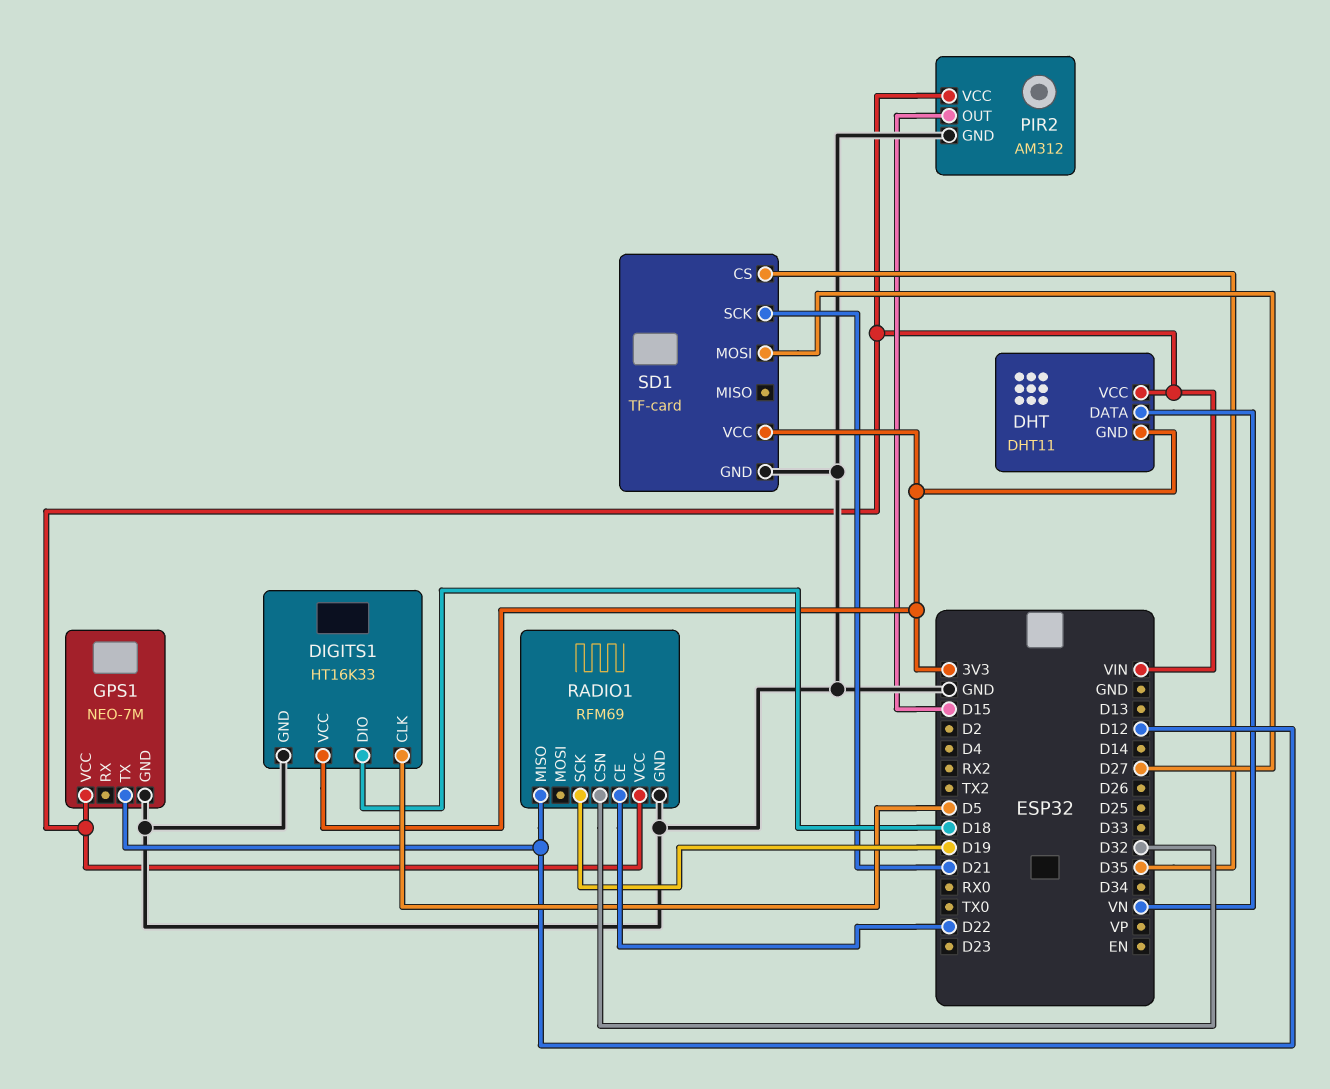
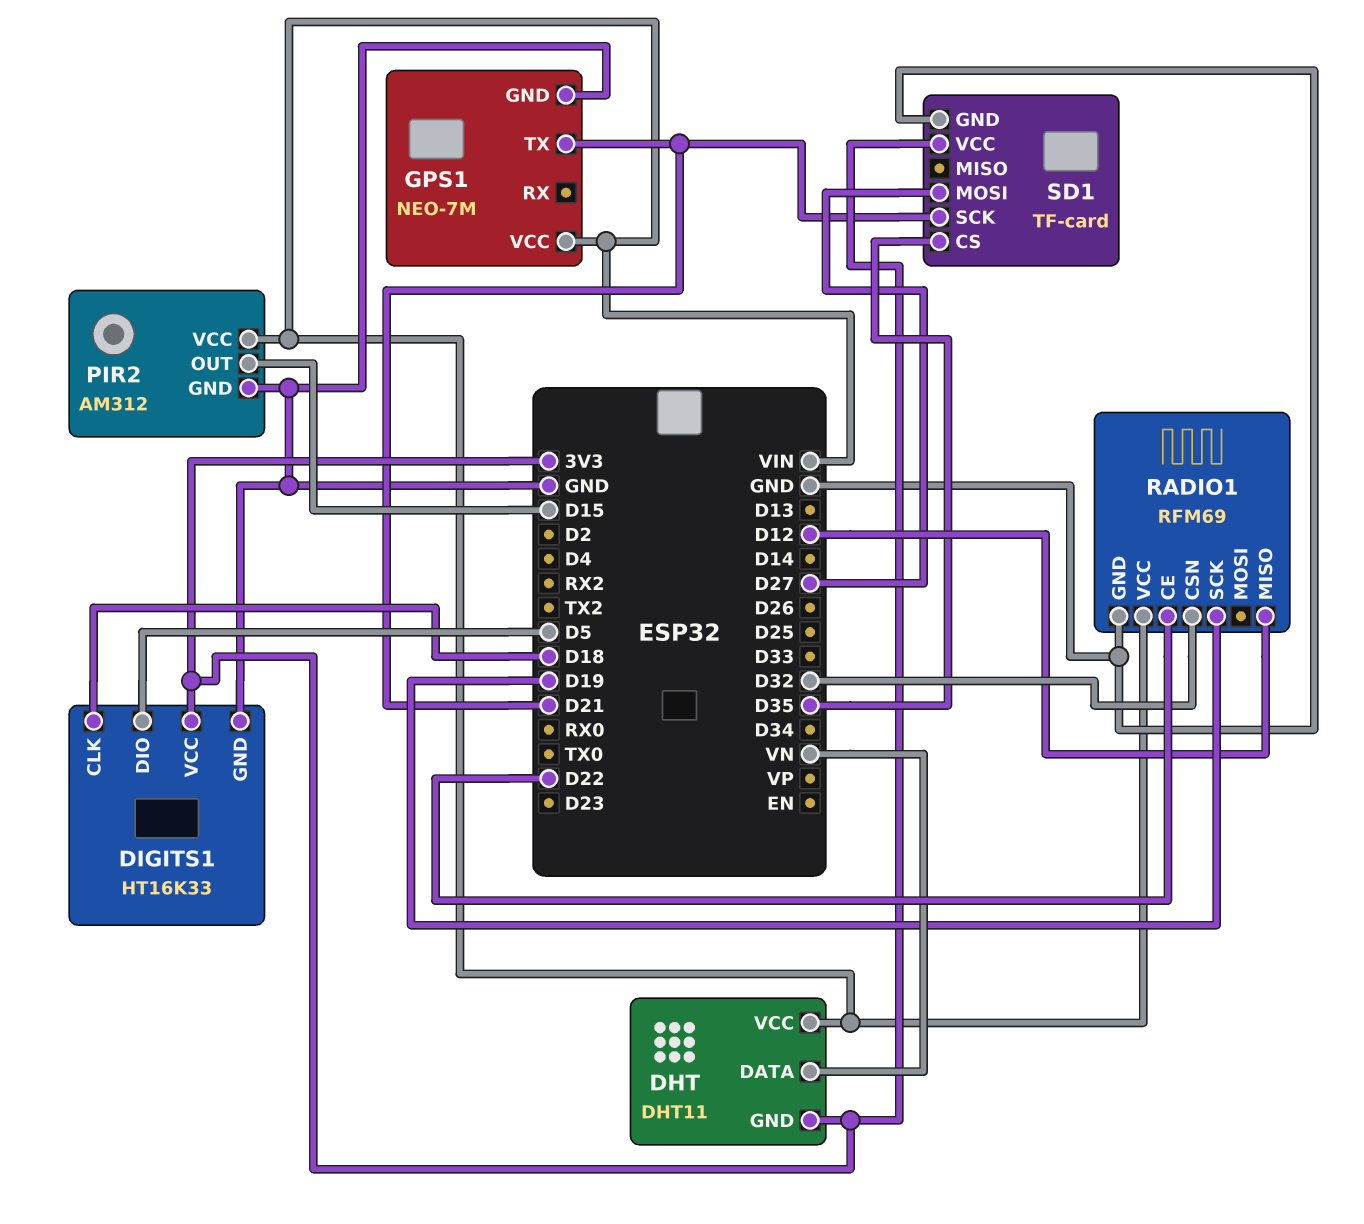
DIGITS1 pin CLK: D5 -> D18
DIGITS1 pin DIO: D18 -> D5
GPS1 pin TX: D12 -> D21

